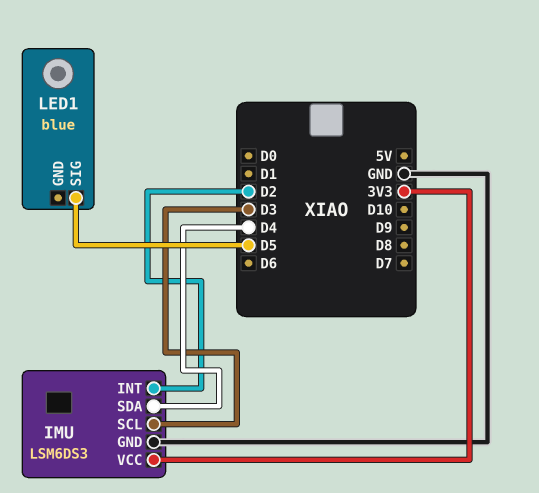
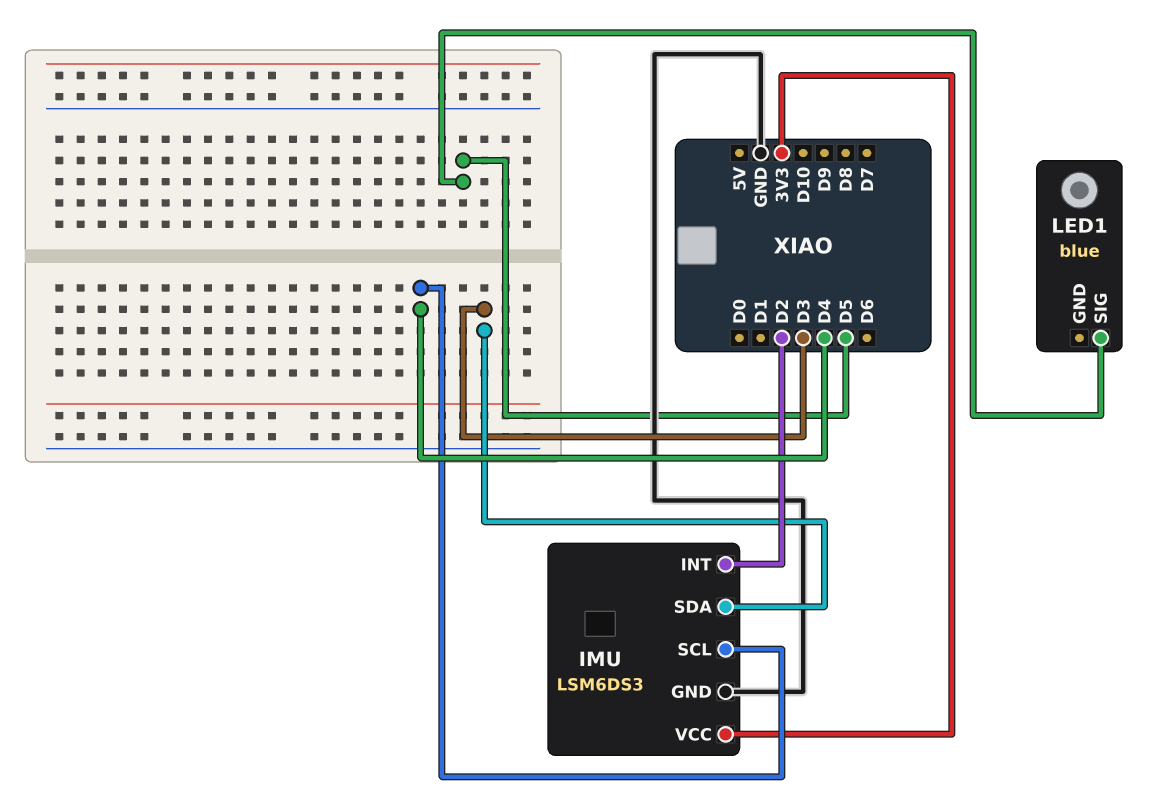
IMU pin SCL: D3 -> D4
IMU pin SDA: D4 -> D3

